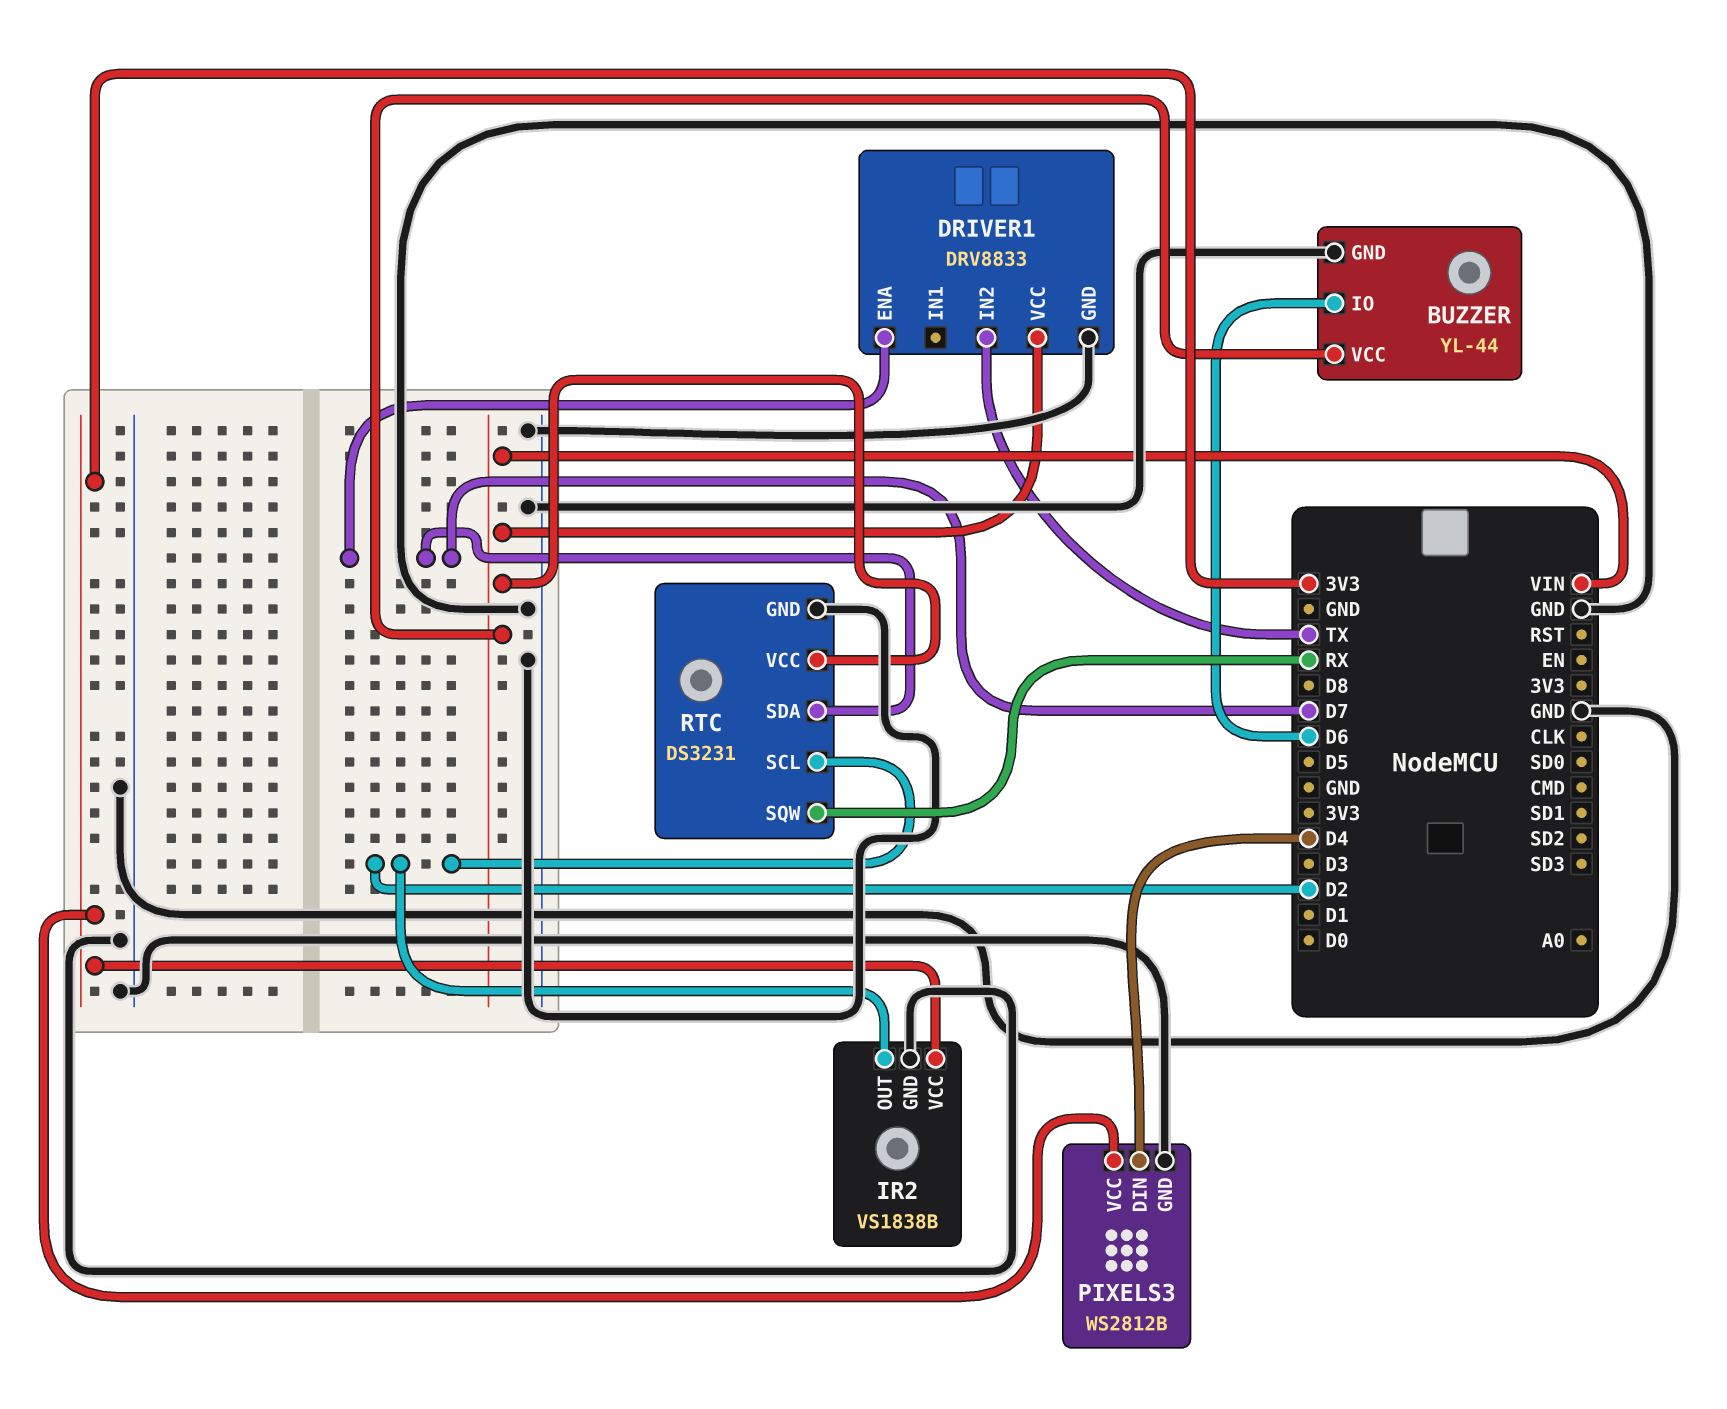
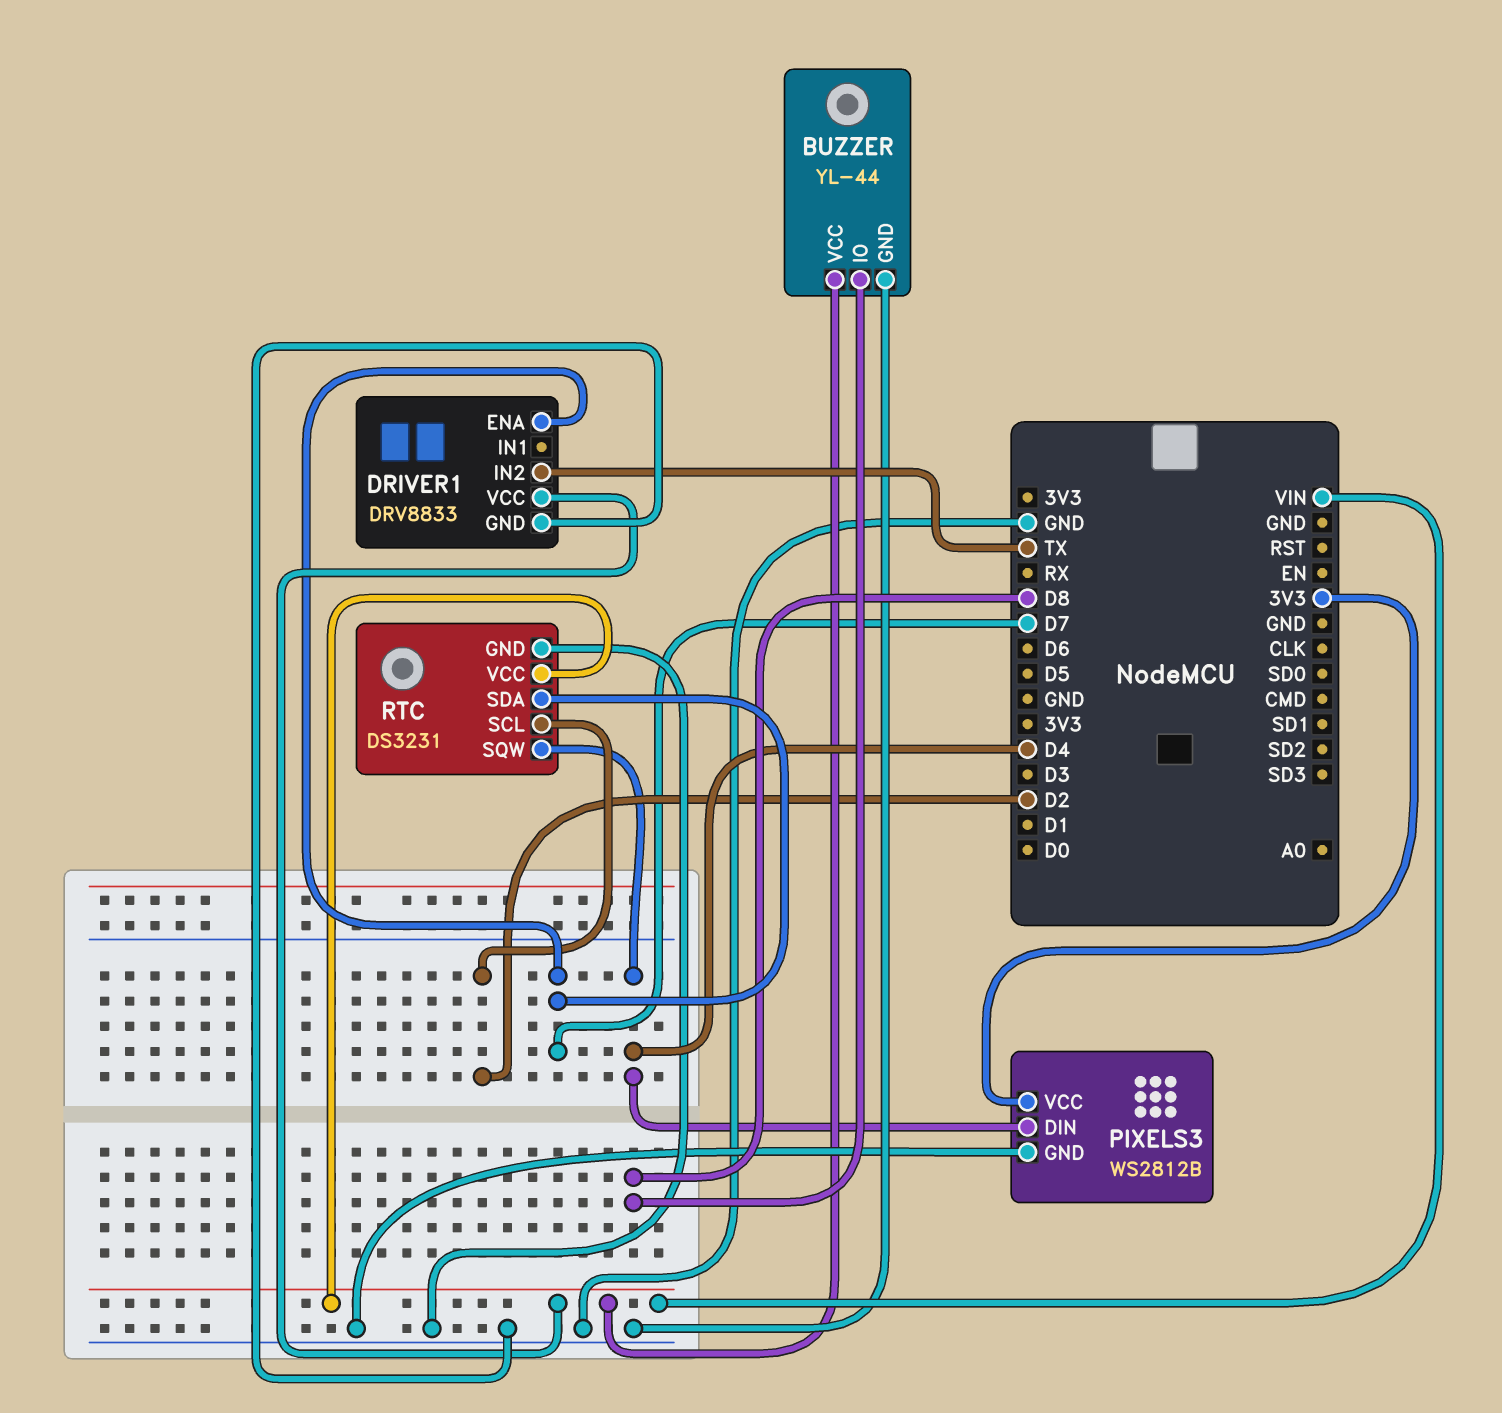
BUZZER pin IO: D6 -> D8
IR2: VS1838B -> none
IR2 pin GND: GND -> none
IR2 pin OUT: D2 -> none
IR2 pin VCC: 3V3 -> none
RTC pin SQW: RX -> D4

